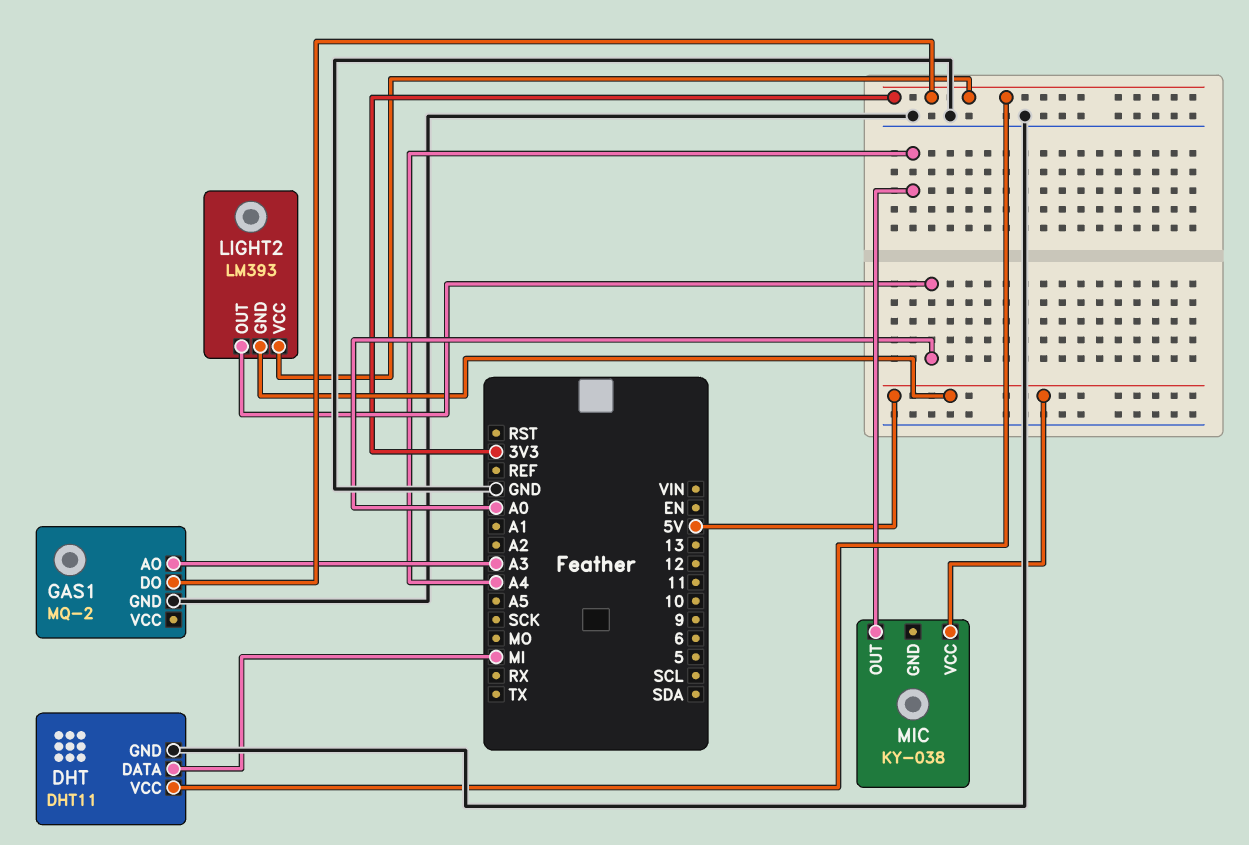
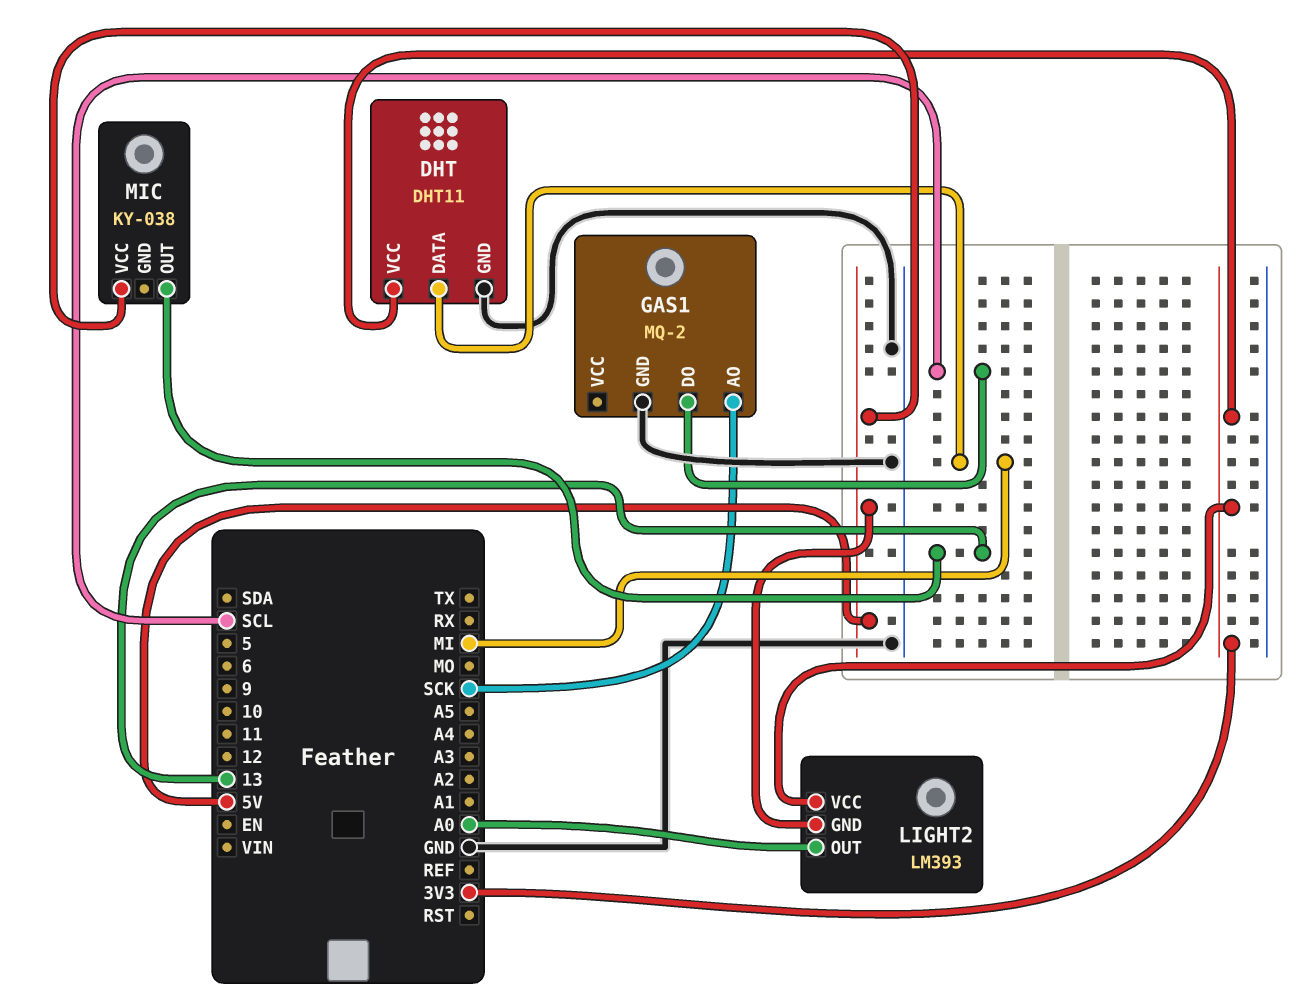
GAS1 pin AO: A3 -> SCK
GAS1 pin DO: 3V3 -> SCL
MIC pin OUT: A4 -> 13

